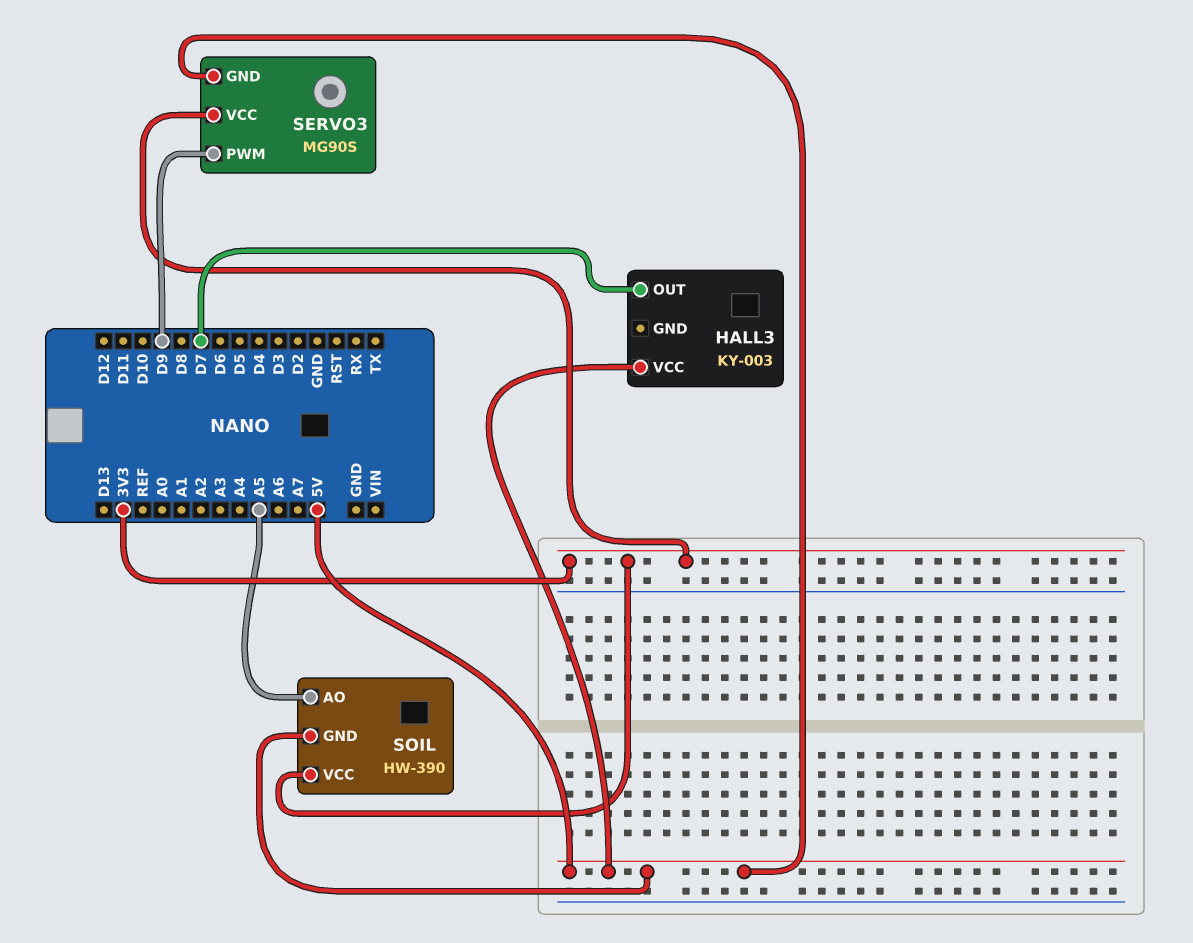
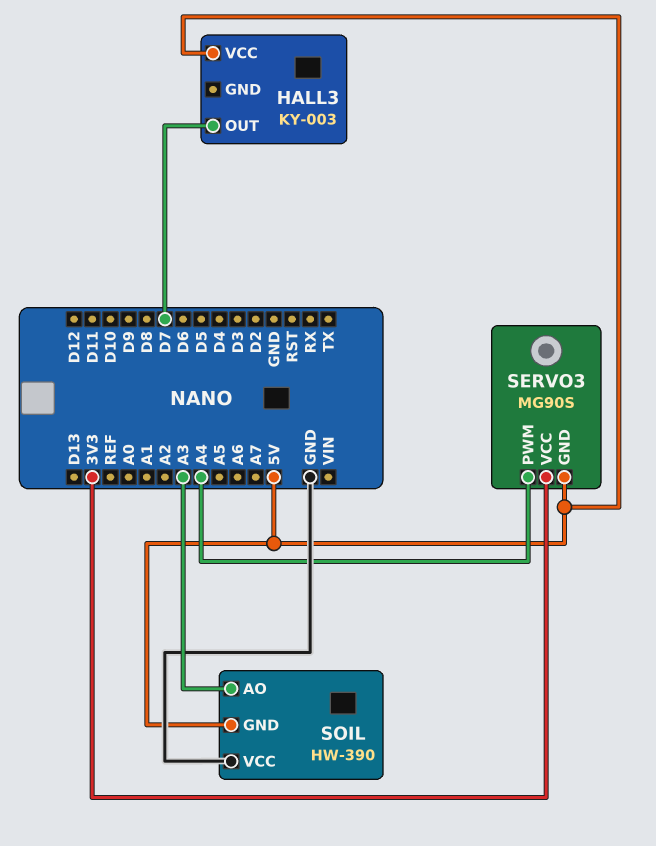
SERVO3 pin PWM: D9 -> A4
SOIL pin AO: A5 -> A3
SOIL pin VCC: 3V3 -> GND

